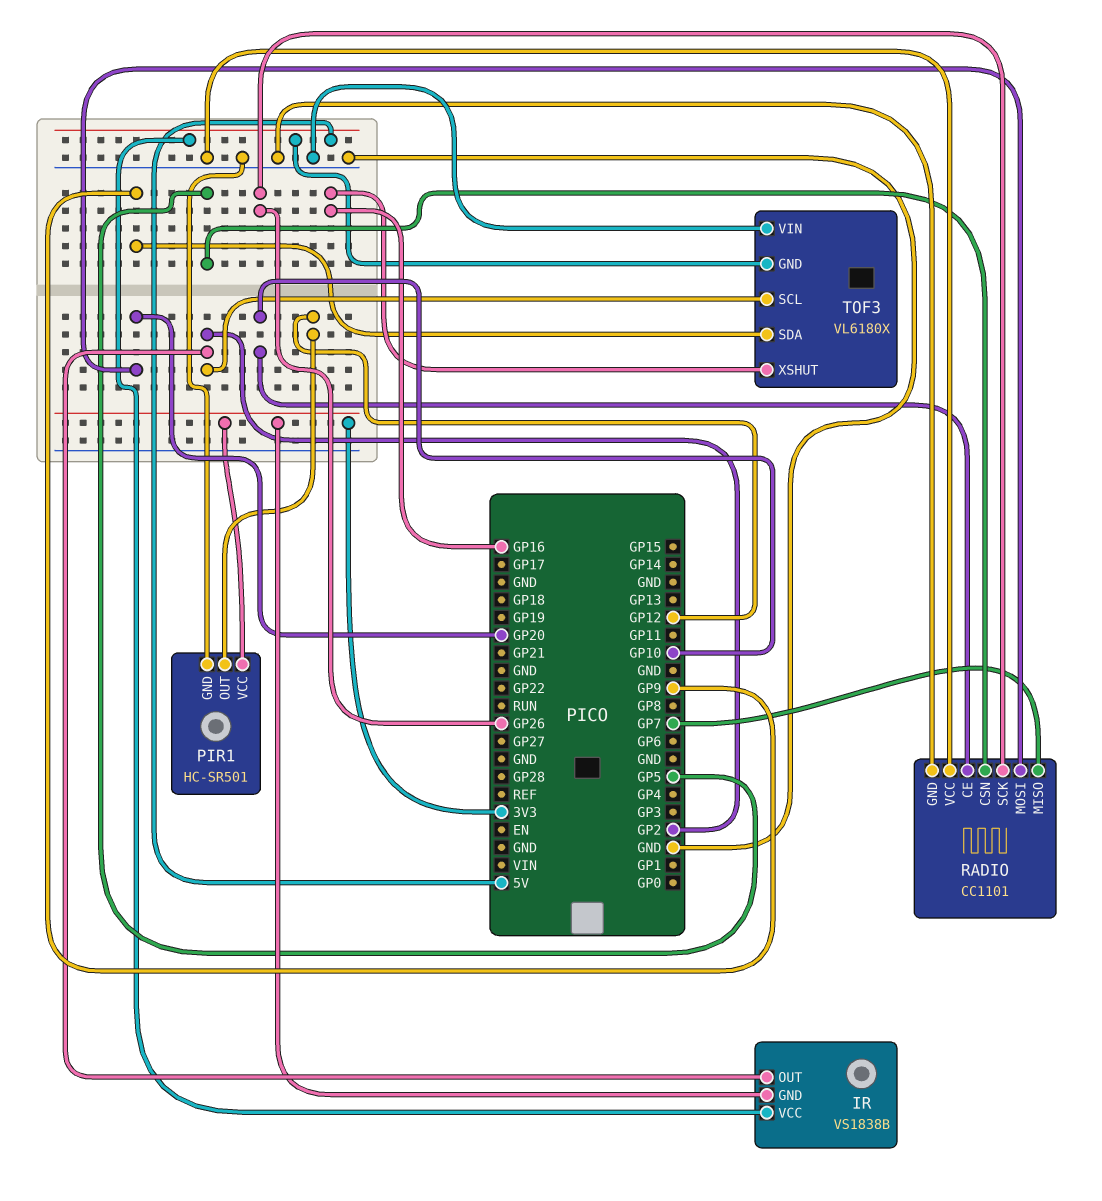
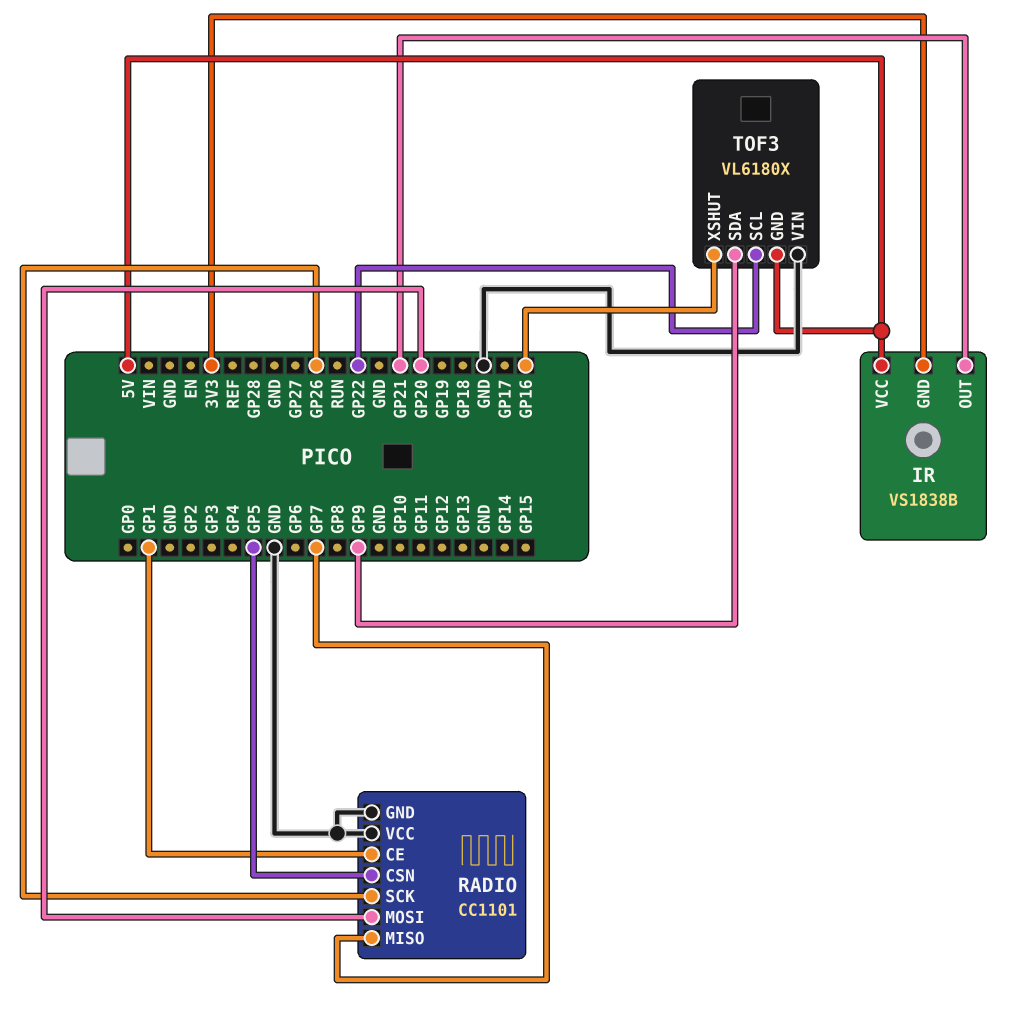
IR pin OUT: GP2 -> GP21
PIR1: HC-SR501 -> none
PIR1 pin GND: GND -> none
PIR1 pin OUT: GP12 -> none
PIR1 pin VCC: 3V3 -> none
RADIO pin CE: GP10 -> GP1
TOF3 pin SCL: GP2 -> GP22

